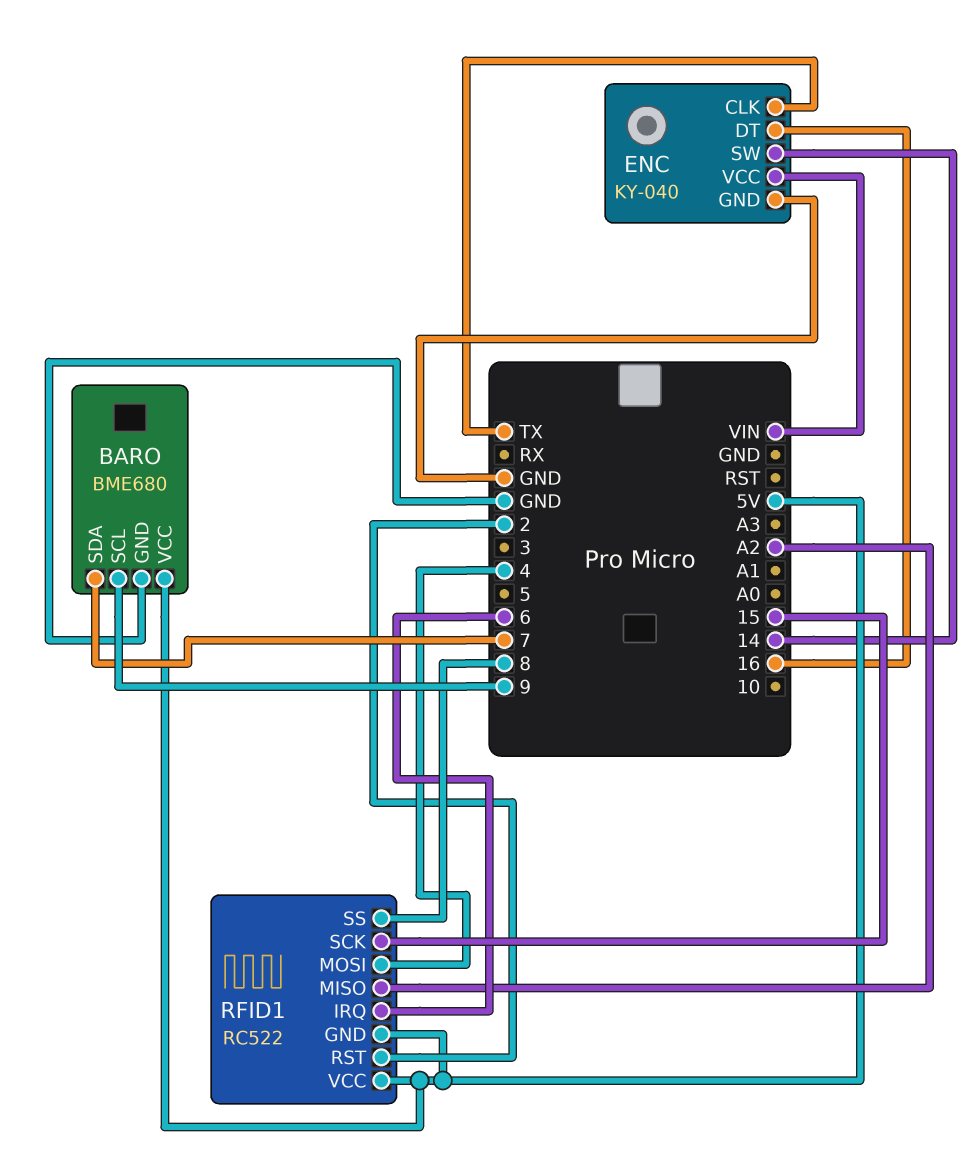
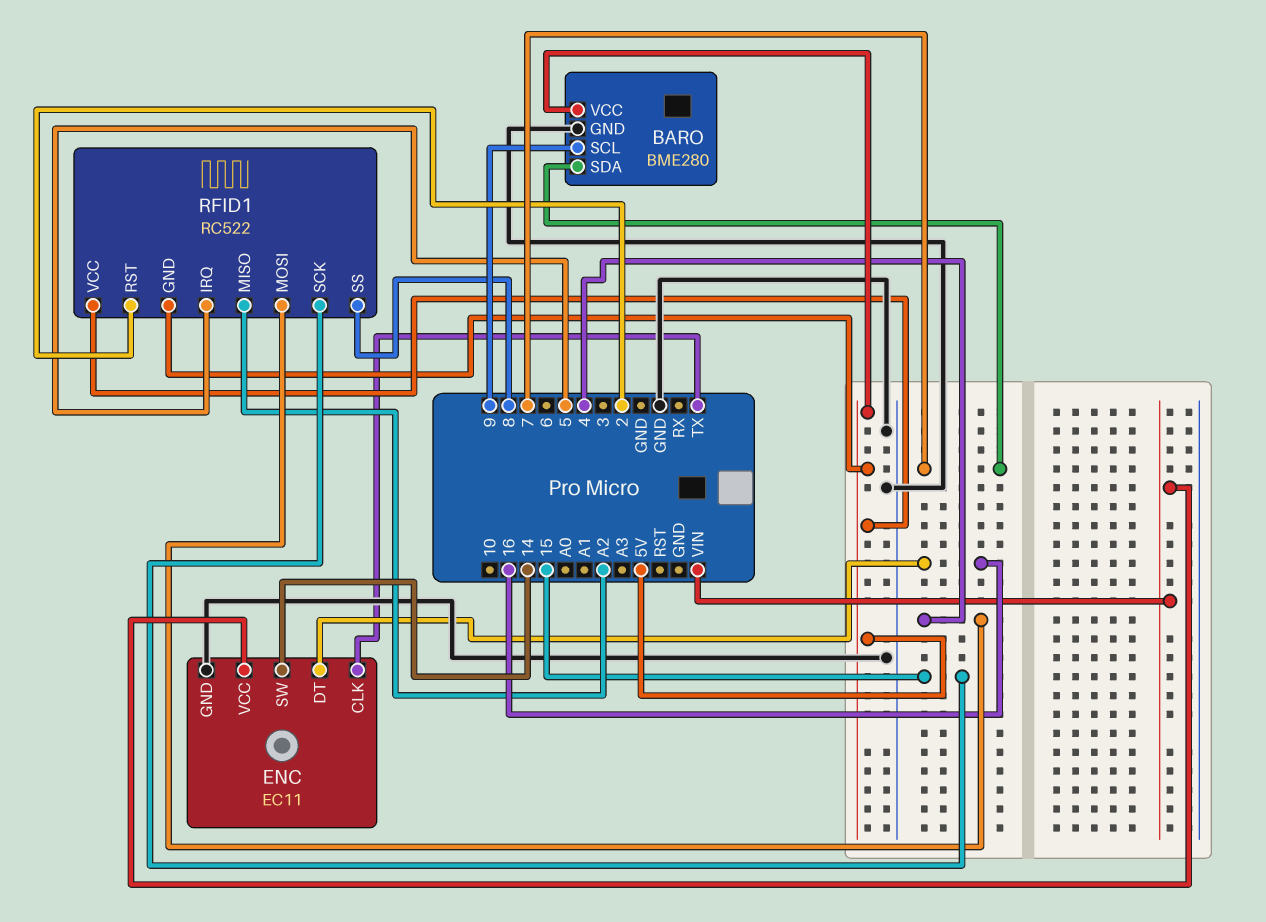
BARO: BME680 -> BME280
ENC: KY-040 -> EC11
RFID1 pin IRQ: 6 -> 5

